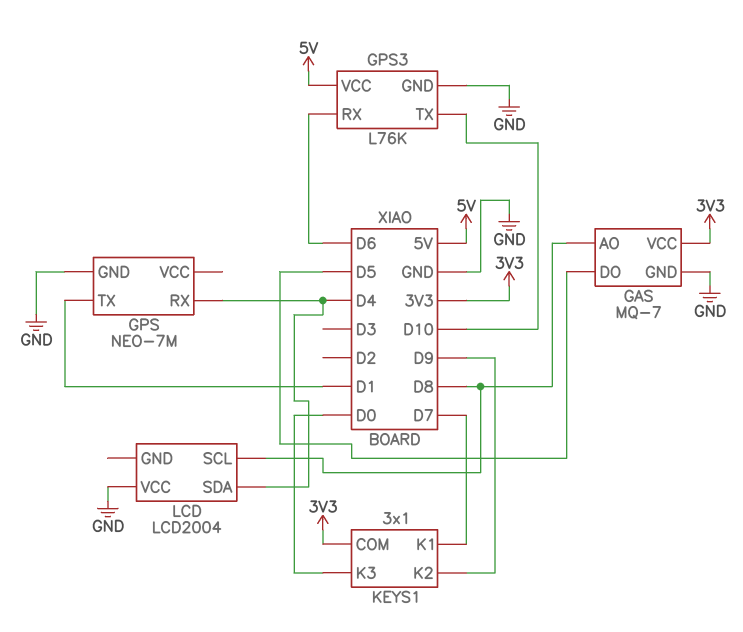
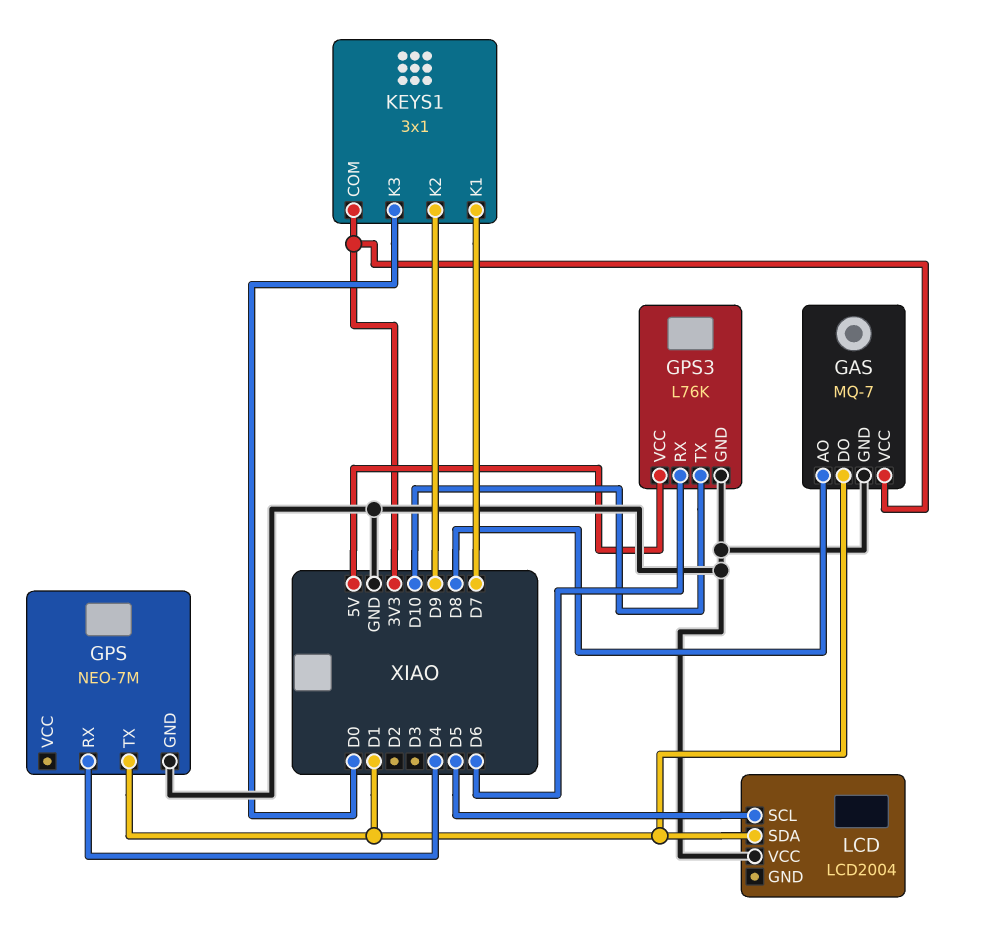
GAS pin DO: D5 -> D1
LCD pin SCL: D8 -> D5
LCD pin SDA: D4 -> D1

